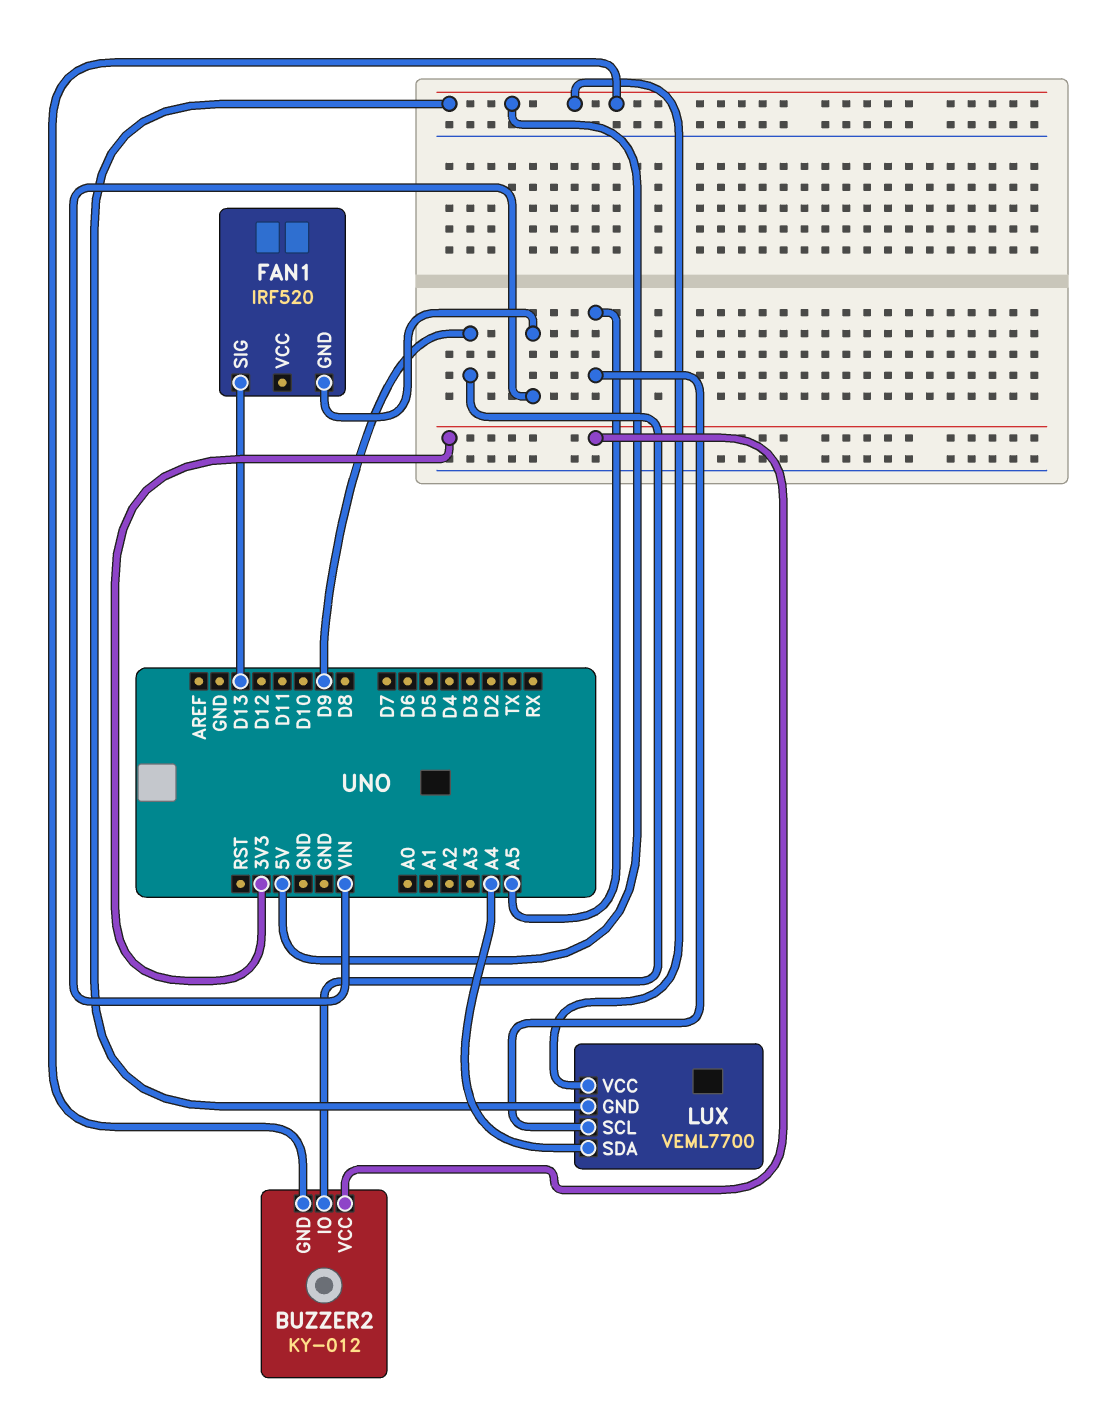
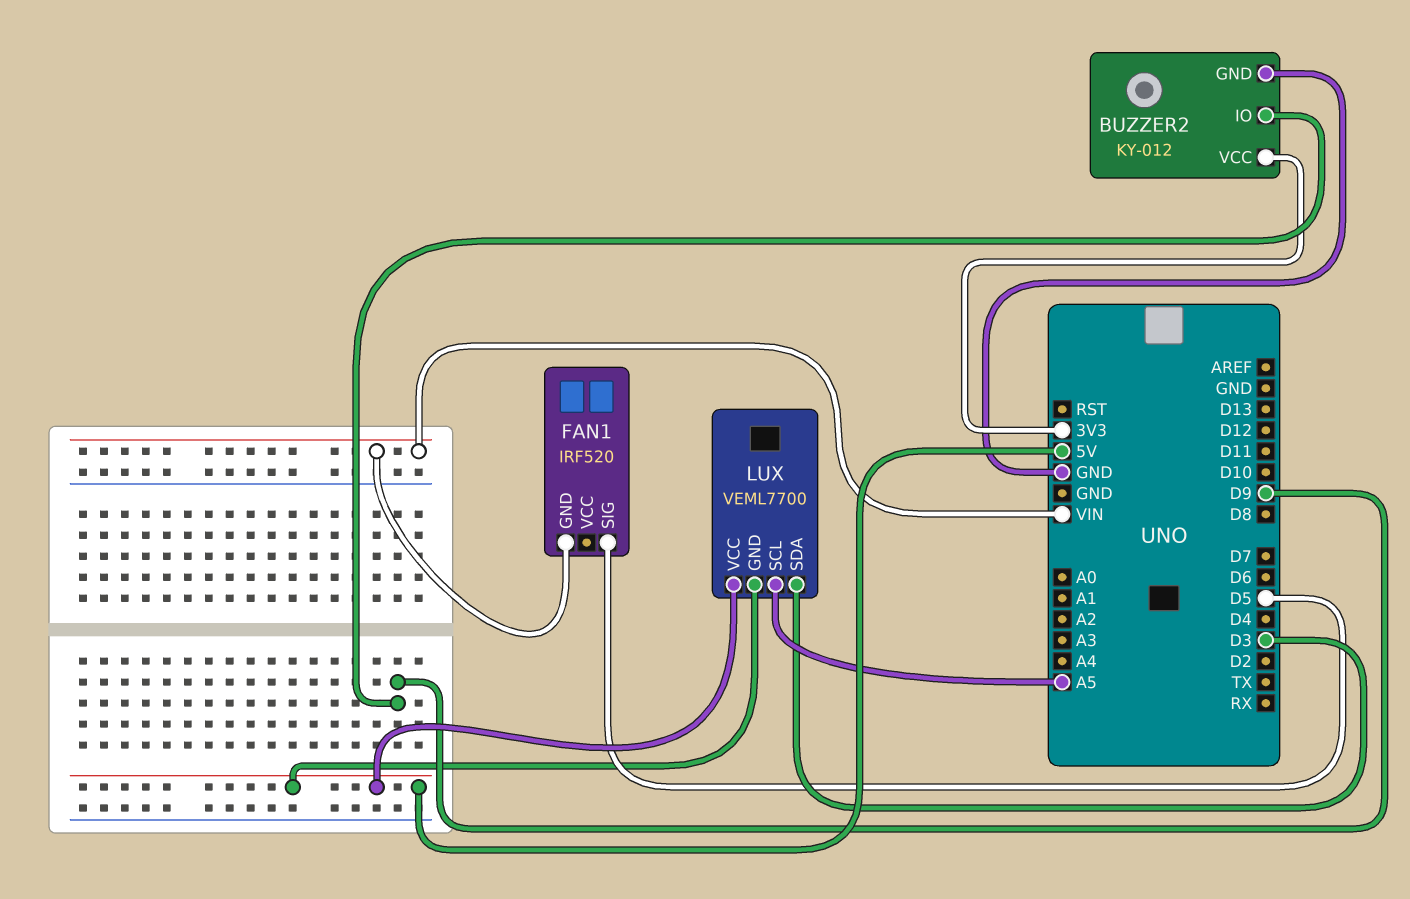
BUZZER2 pin GND: 5V -> GND
FAN1 pin SIG: D13 -> D5
LUX pin SDA: A4 -> D3

